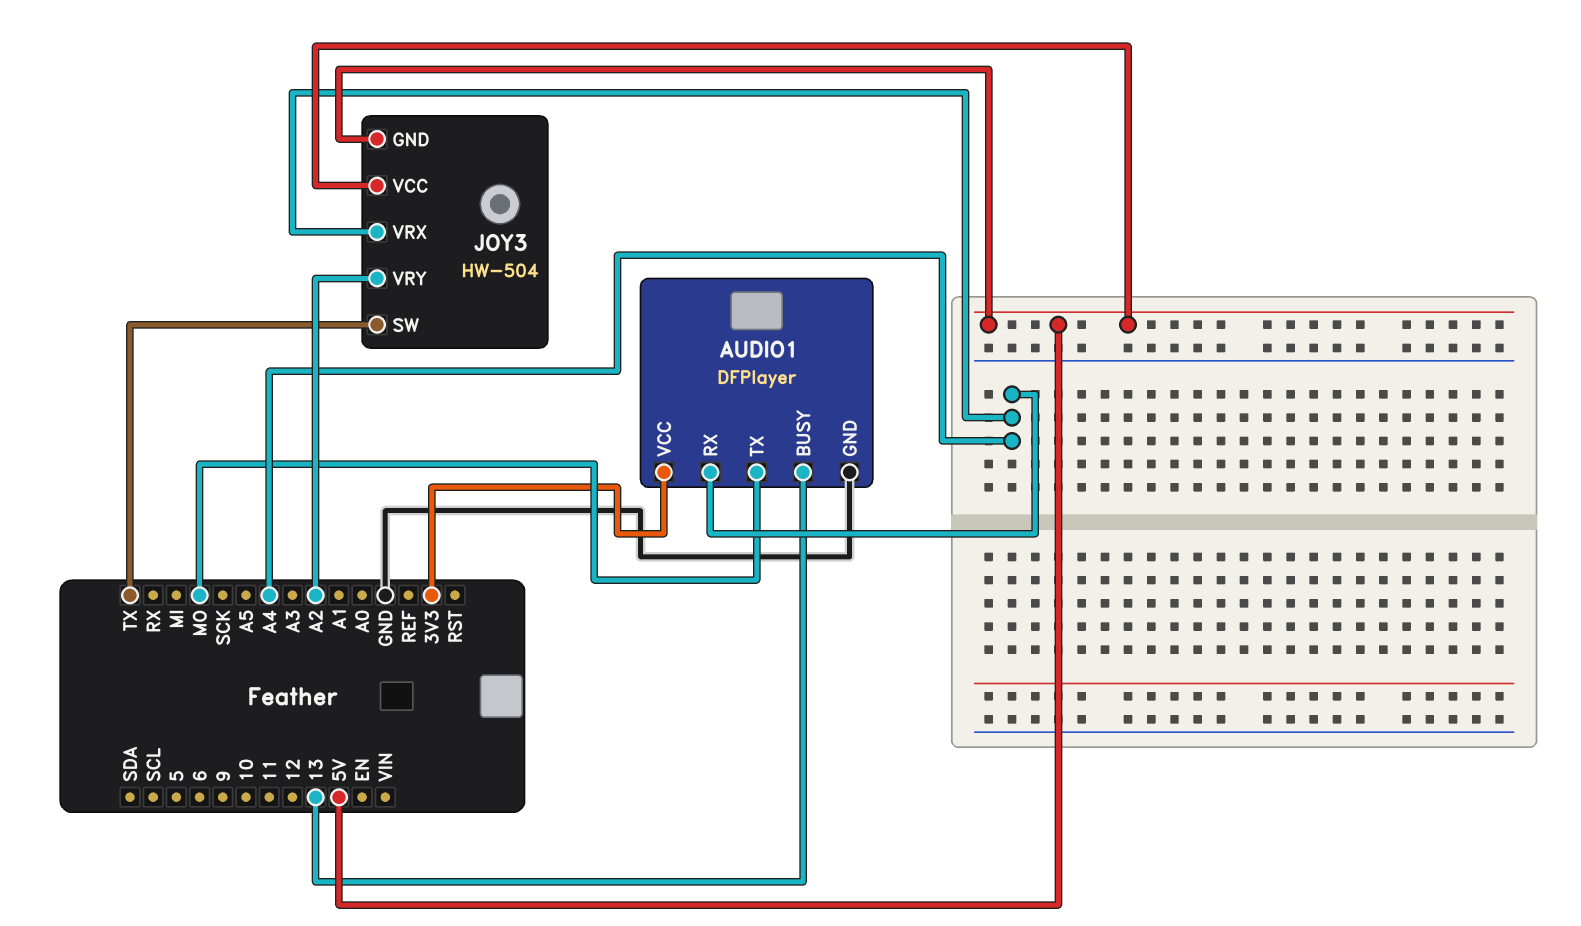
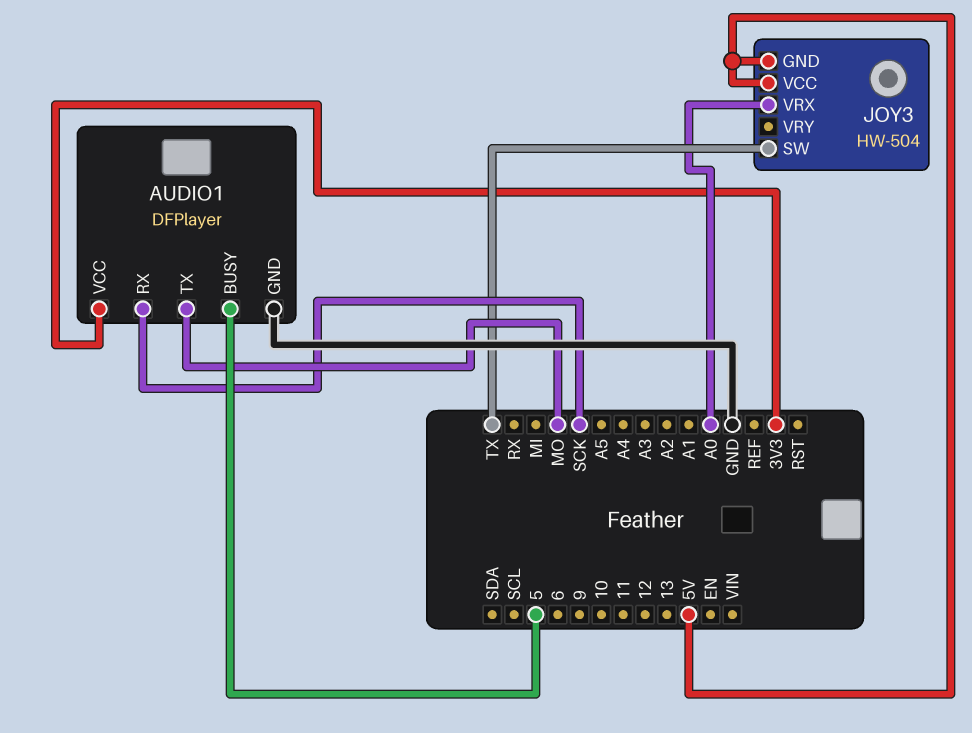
AUDIO1 pin BUSY: 13 -> 5
AUDIO1 pin RX: A4 -> SCK
JOY3 pin VRX: A4 -> A0
JOY3 pin VRY: A2 -> none

